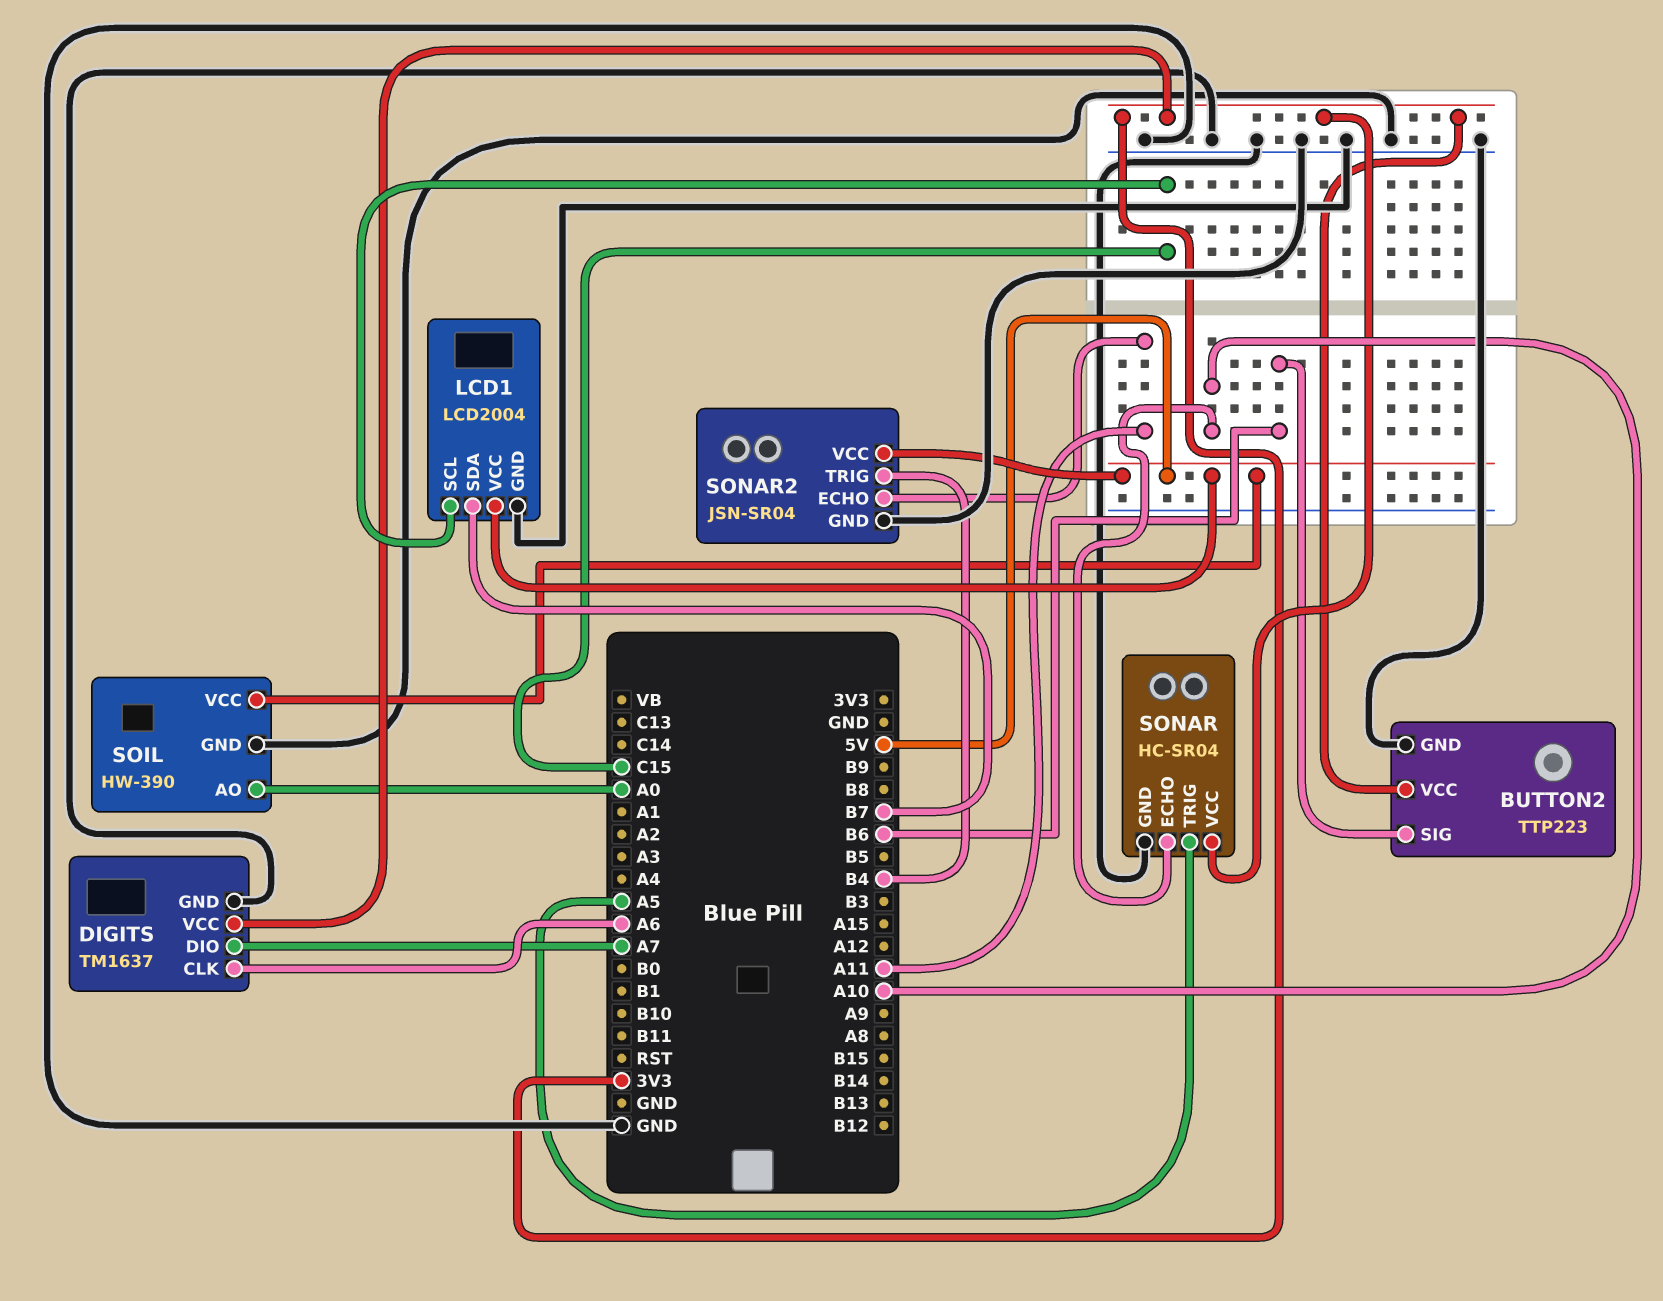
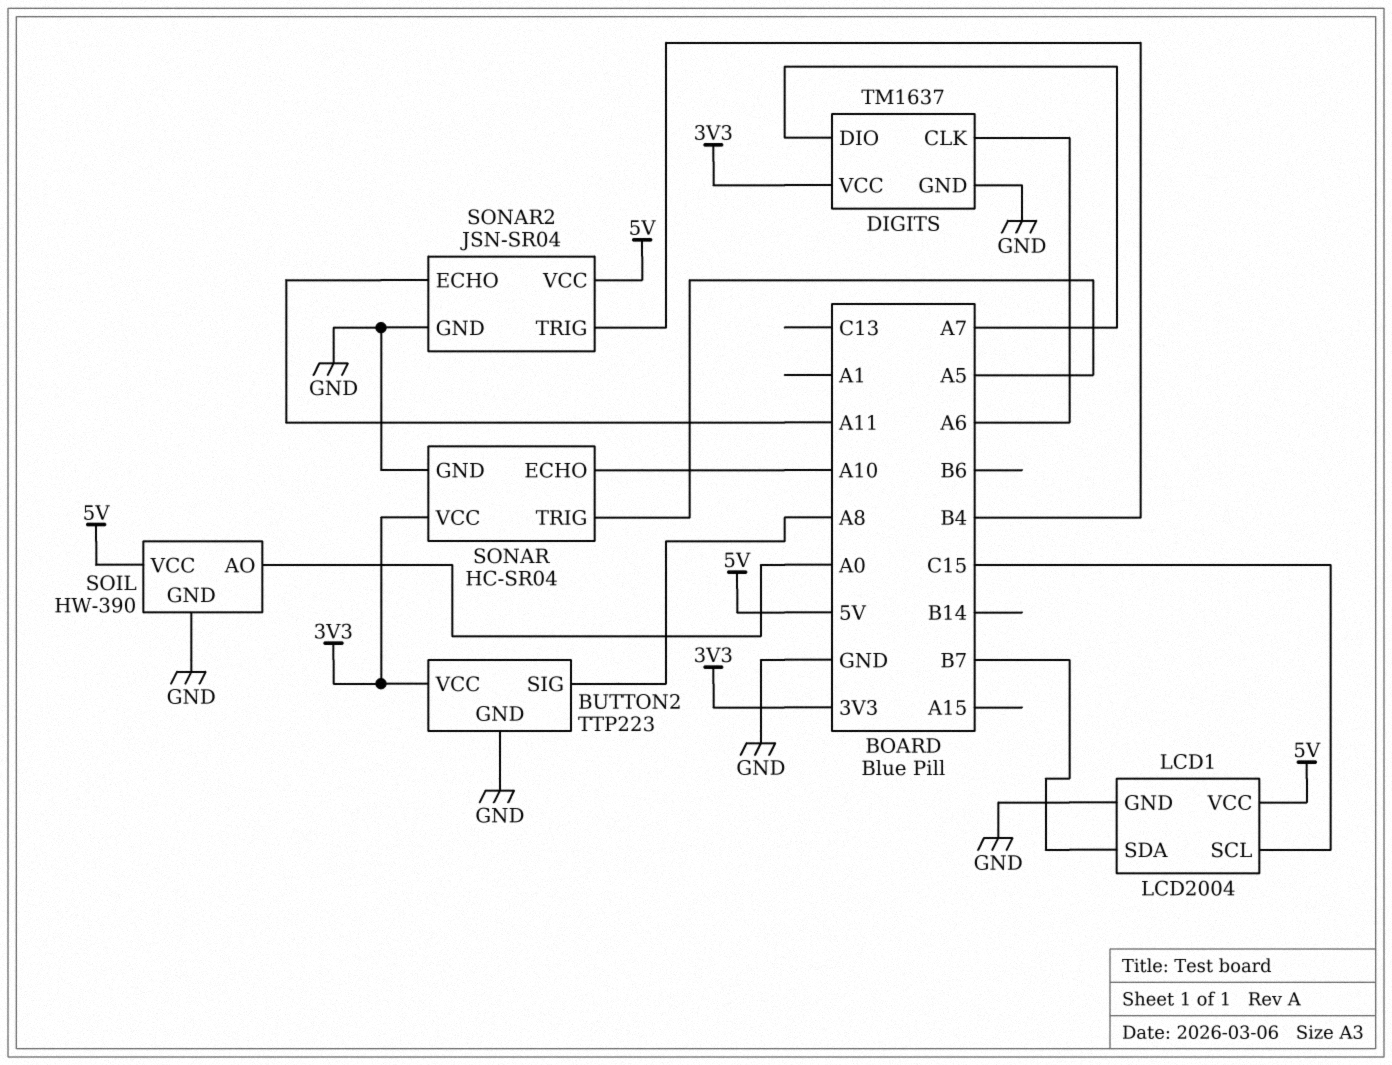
BUTTON2 pin SIG: B6 -> A8

